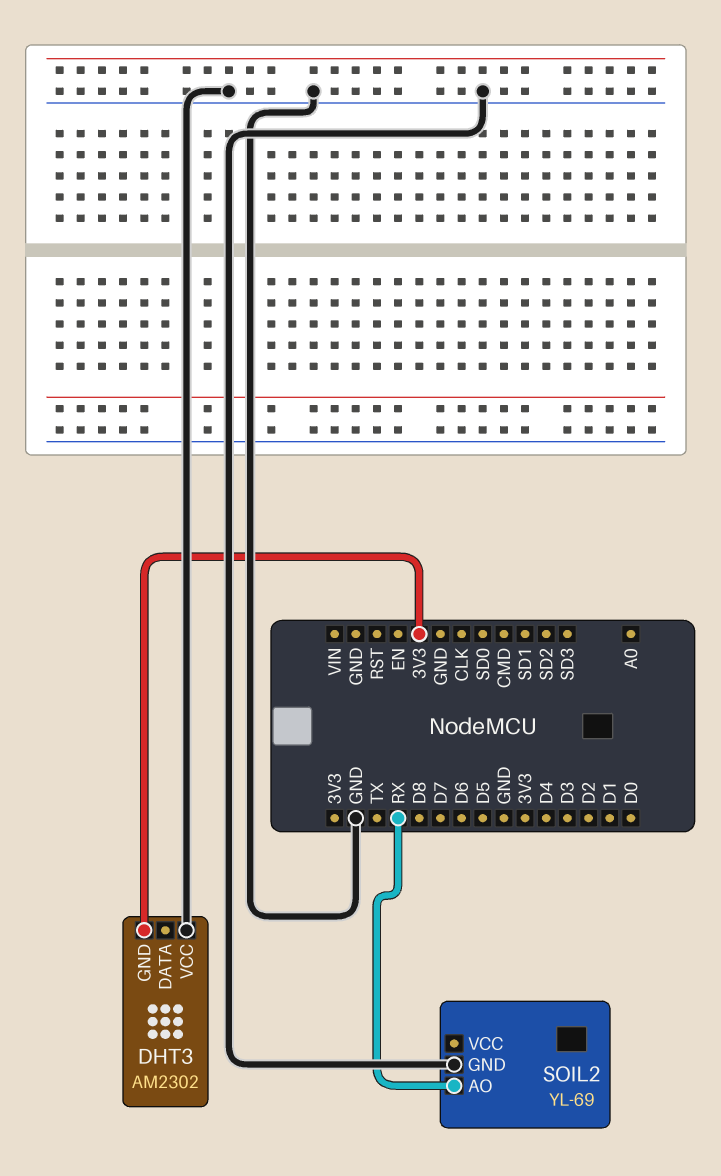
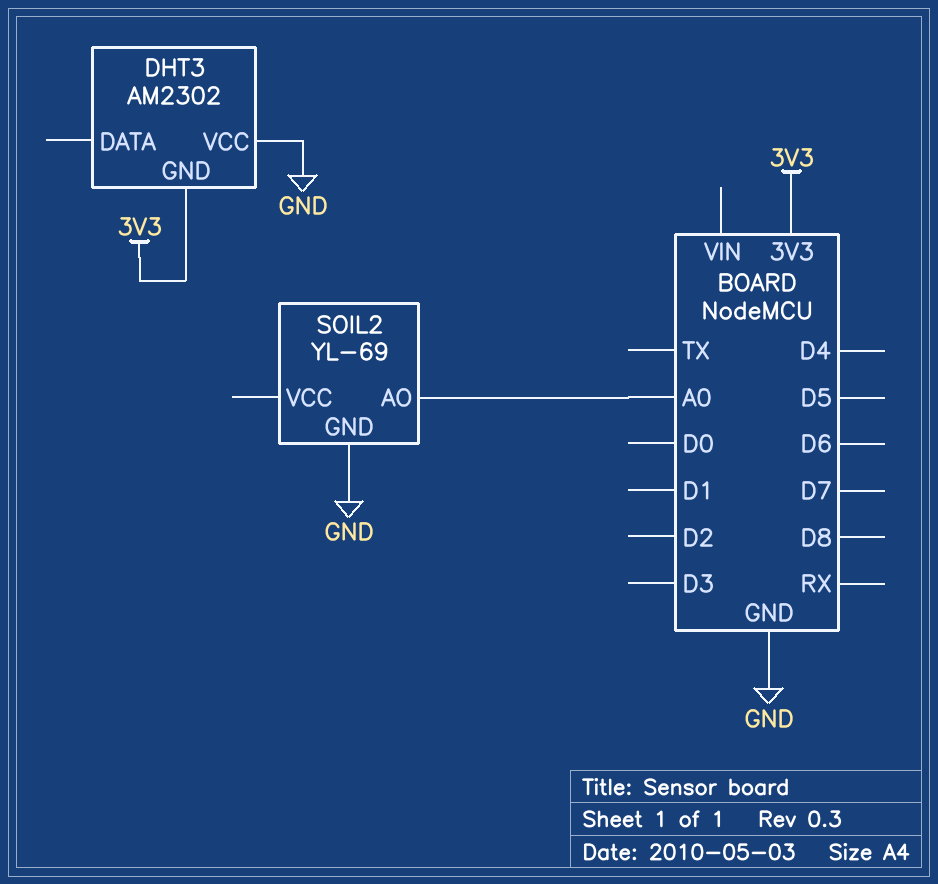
SOIL2 pin AO: RX -> A0

